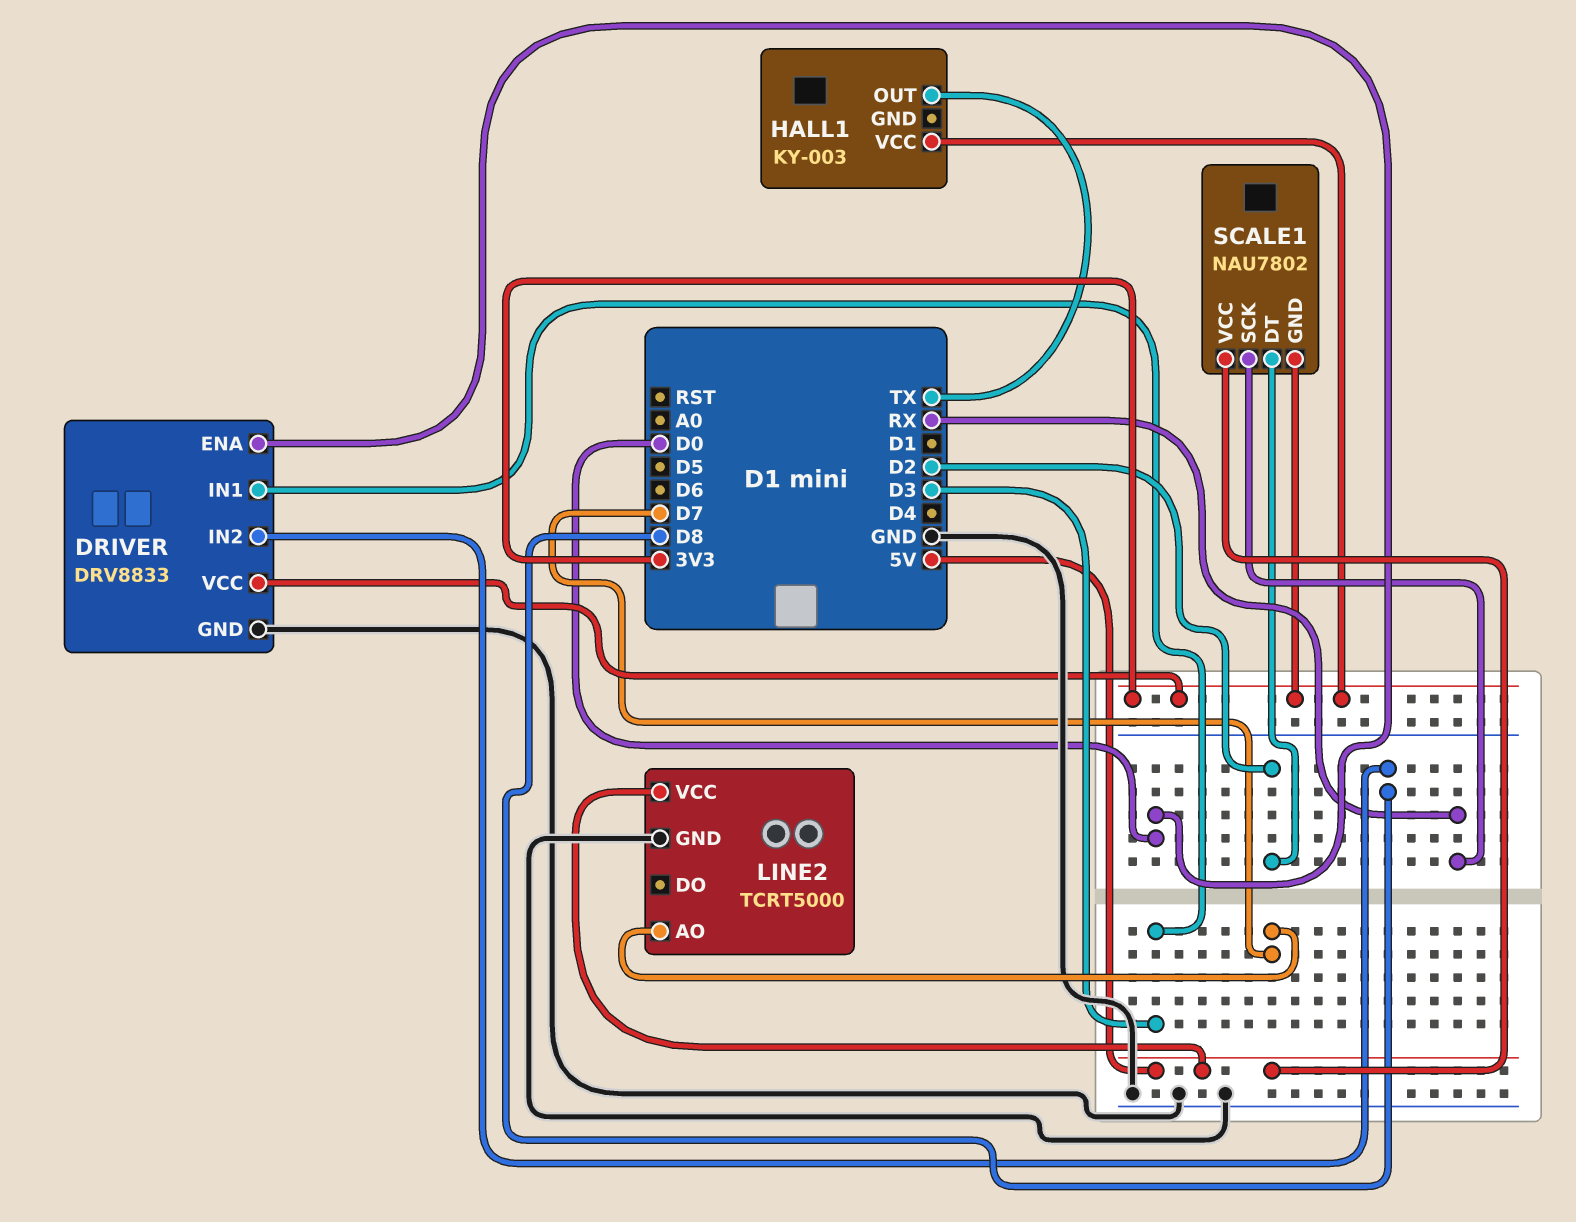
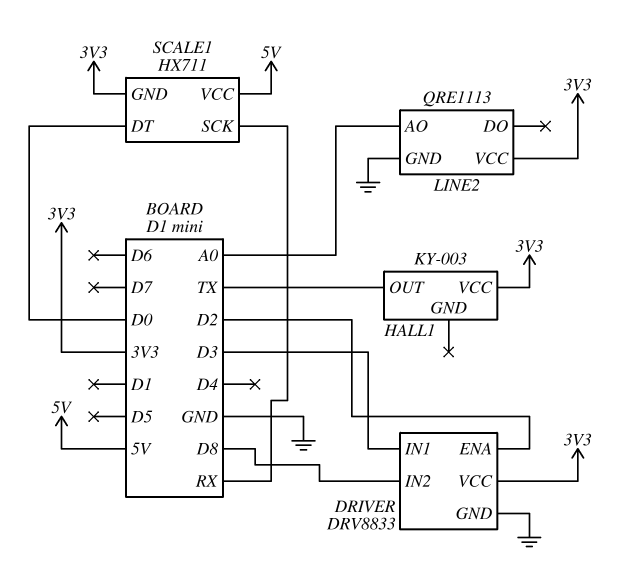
DRIVER pin ENA: D0 -> D2
LINE2: TCRT5000 -> QRE1113
LINE2 pin AO: D7 -> A0
LINE2 pin VCC: 5V -> 3V3
SCALE1: NAU7802 -> HX711
SCALE1 pin DT: D2 -> D0

